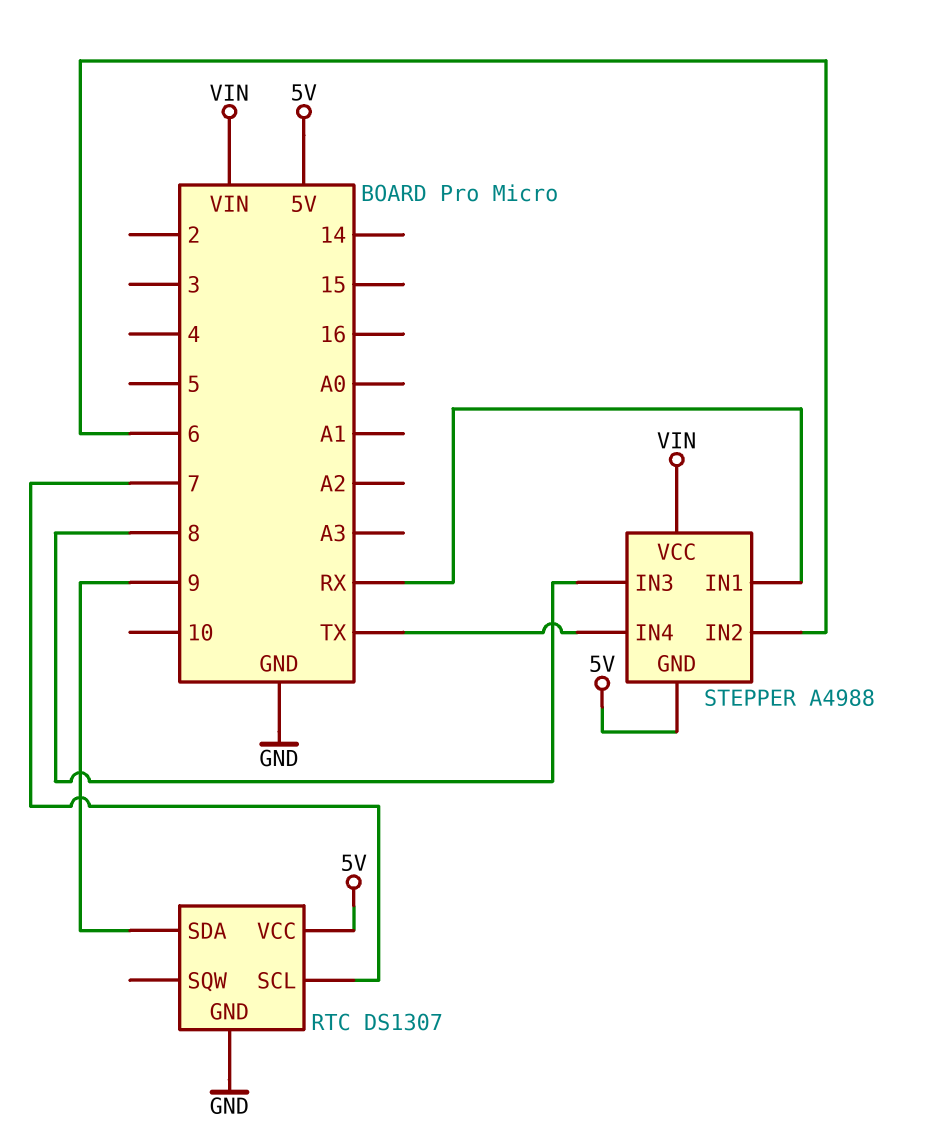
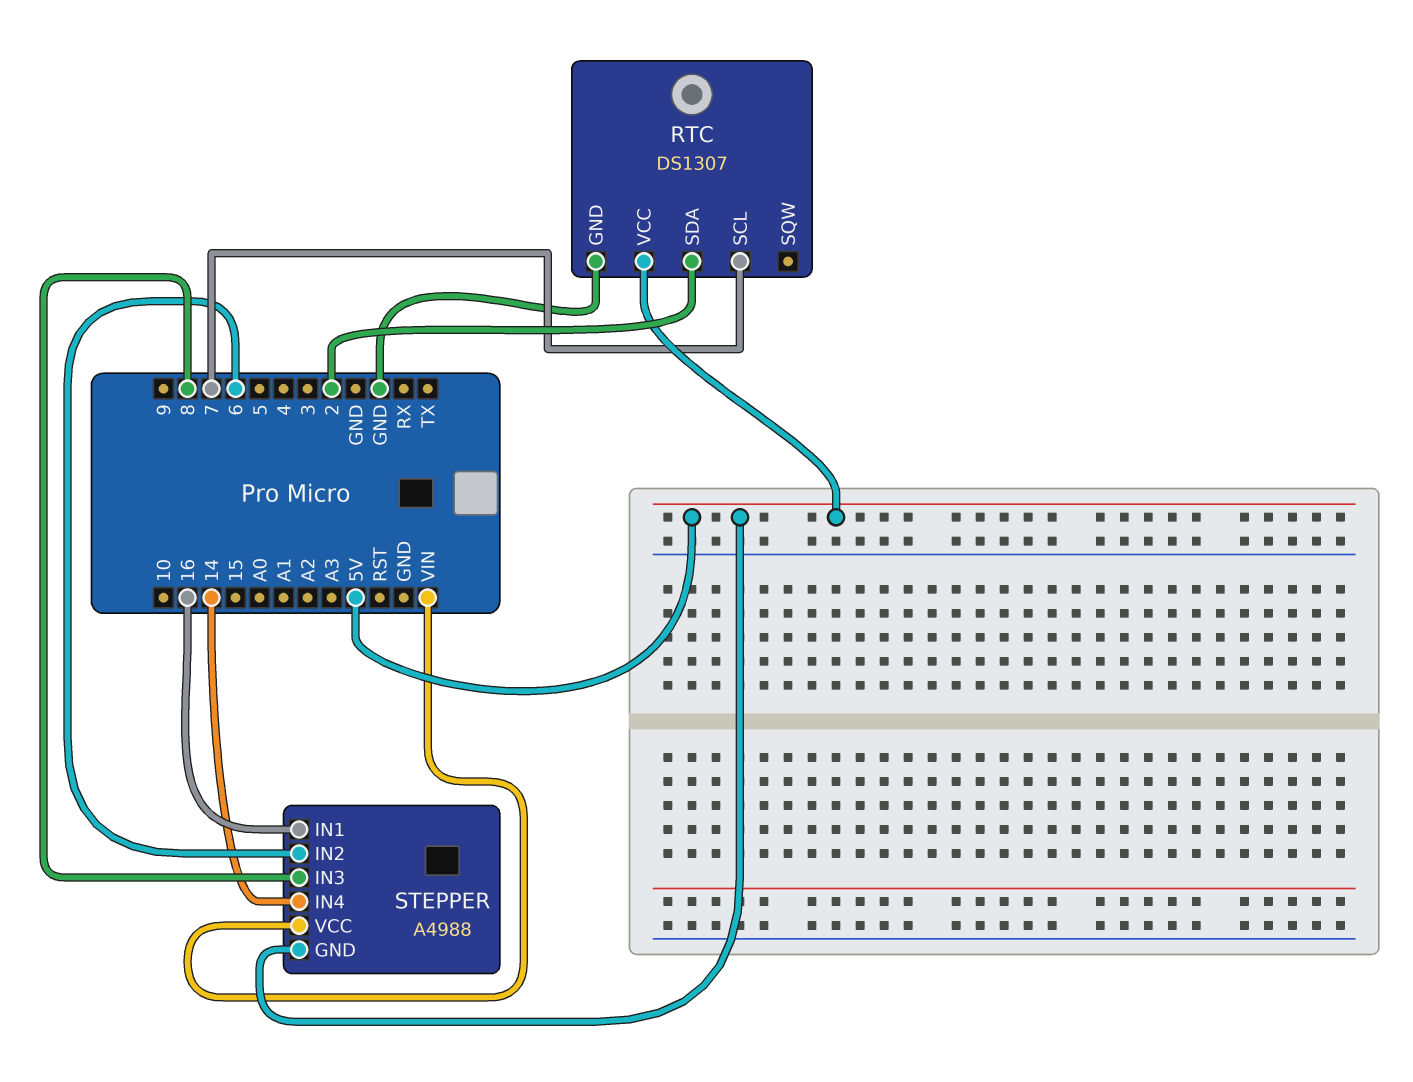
RTC pin SDA: 9 -> 2
STEPPER pin IN1: RX -> 16
STEPPER pin IN4: TX -> 14

